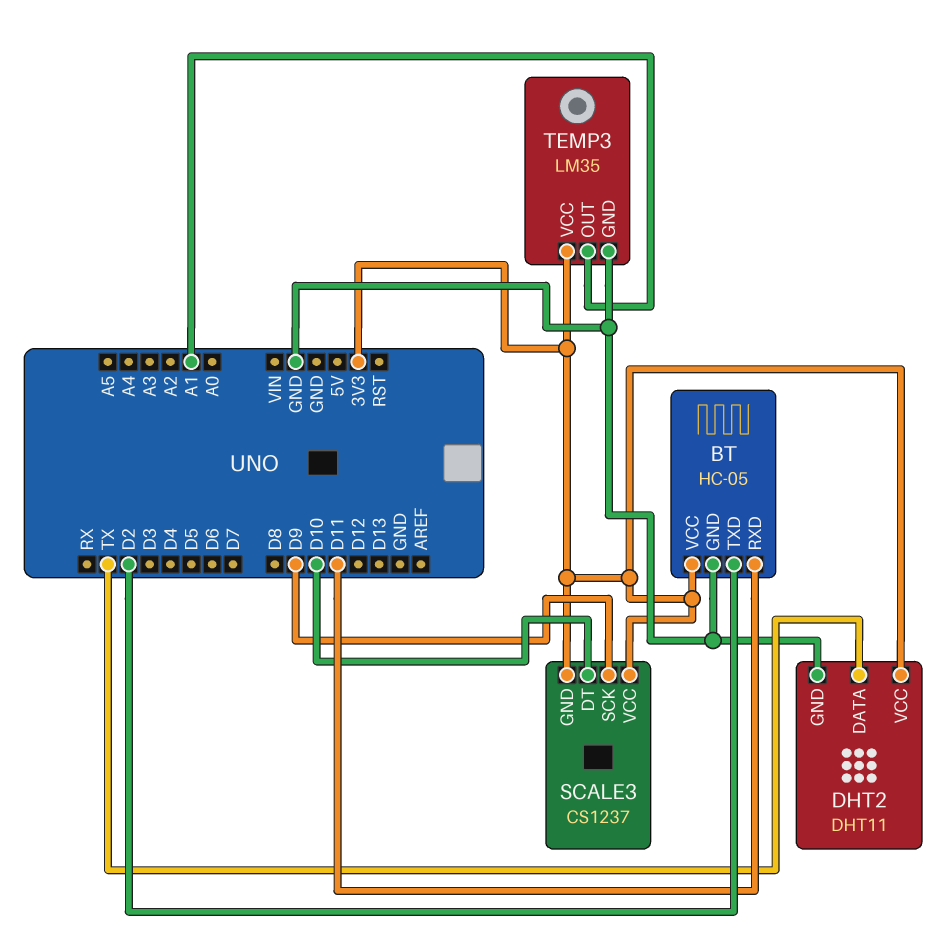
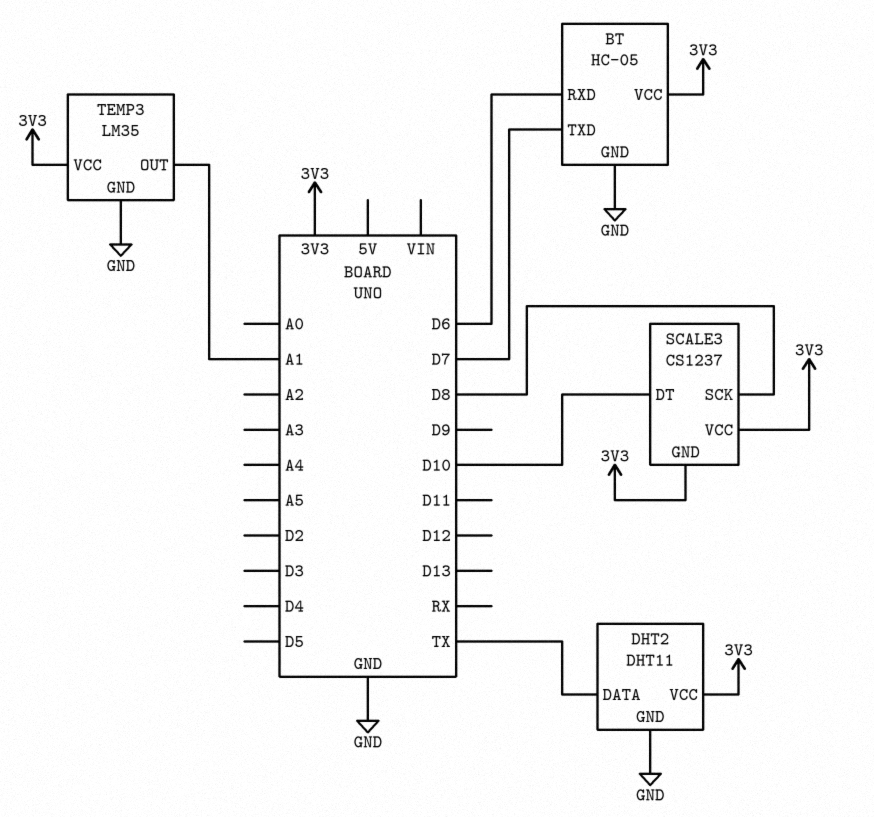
BT pin RXD: D11 -> D6
BT pin TXD: D2 -> D7
SCALE3 pin SCK: D9 -> D8

